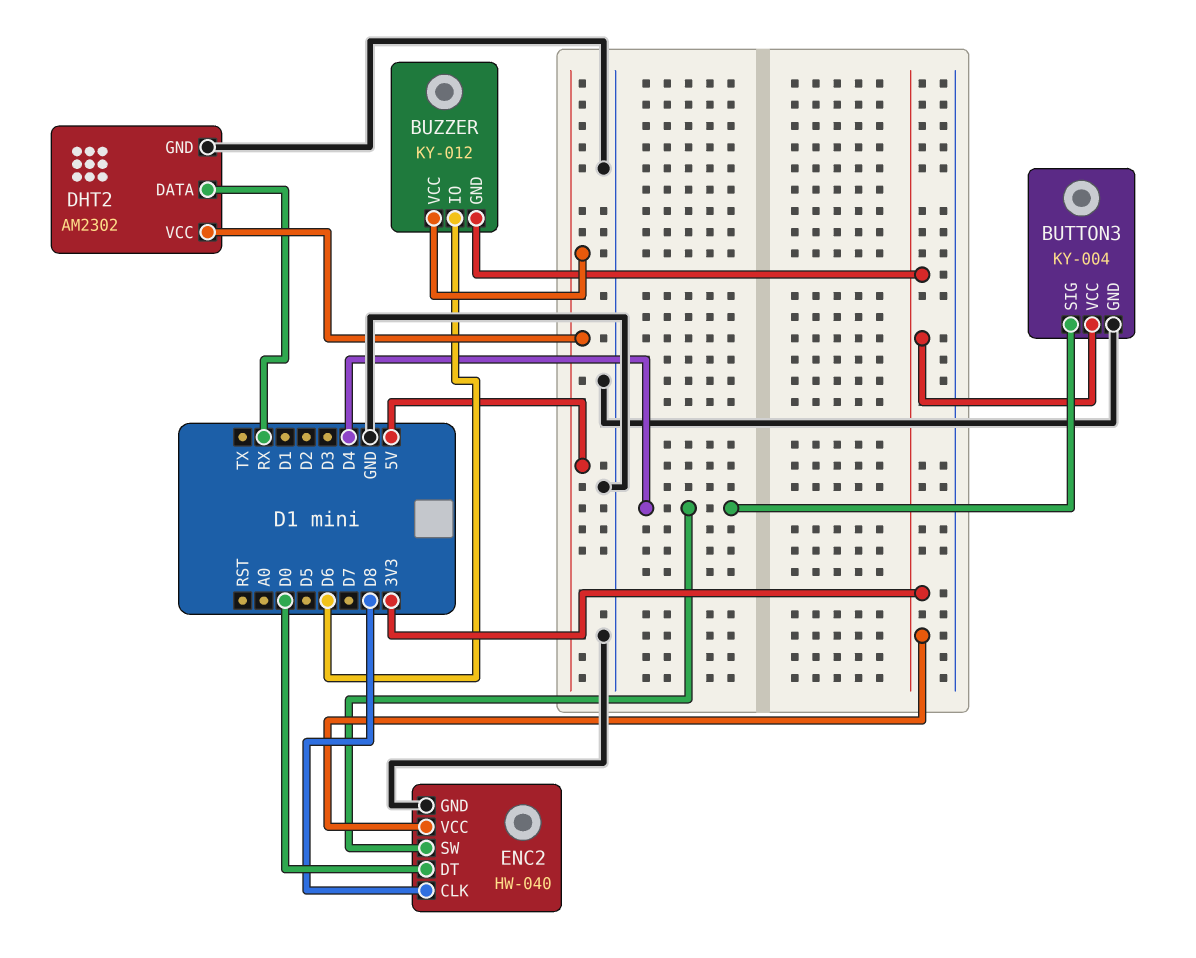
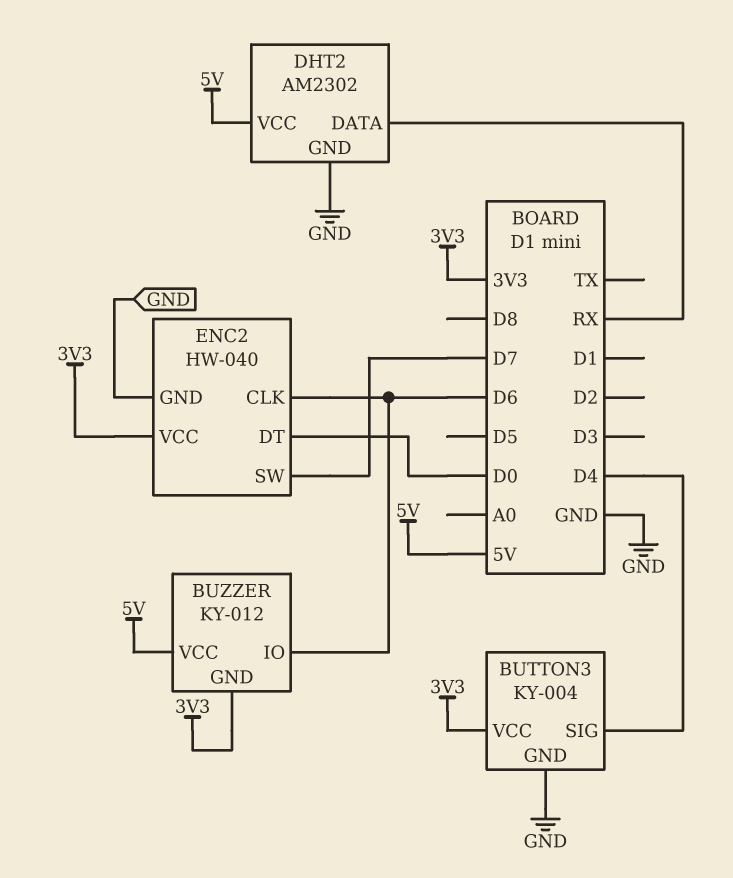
ENC2 pin CLK: D8 -> D6
ENC2 pin SW: D4 -> D7

